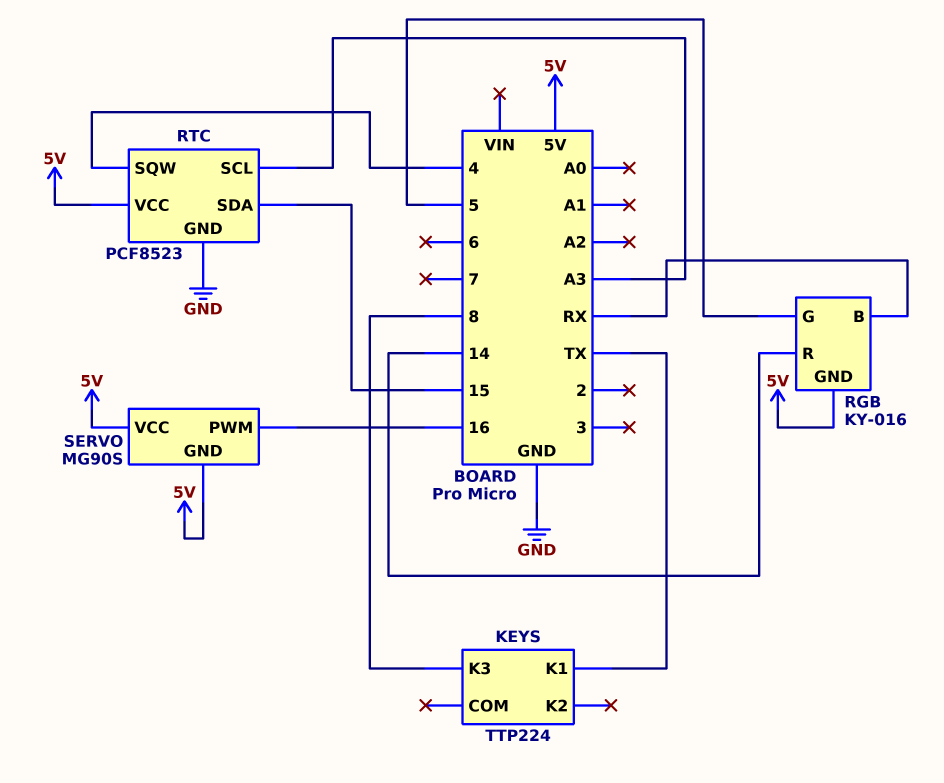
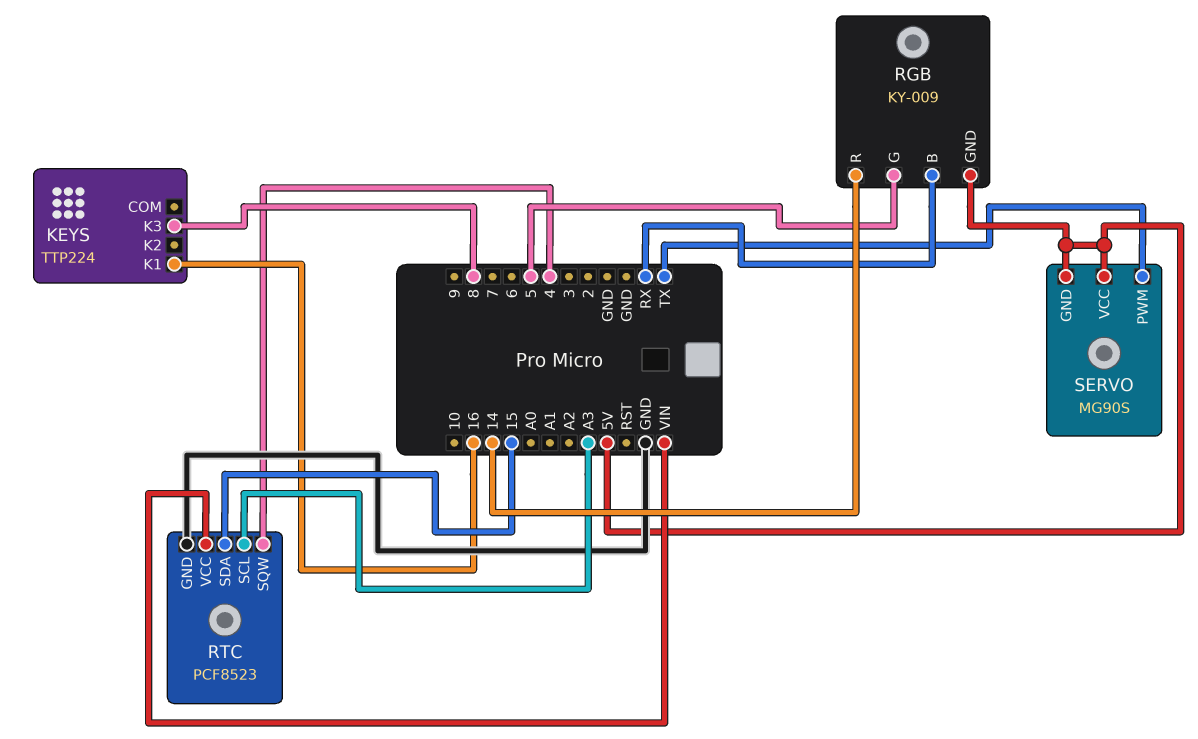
KEYS pin K1: TX -> 16
RGB: KY-016 -> KY-009
RTC pin VCC: 5V -> VIN
SERVO pin PWM: 16 -> TX

